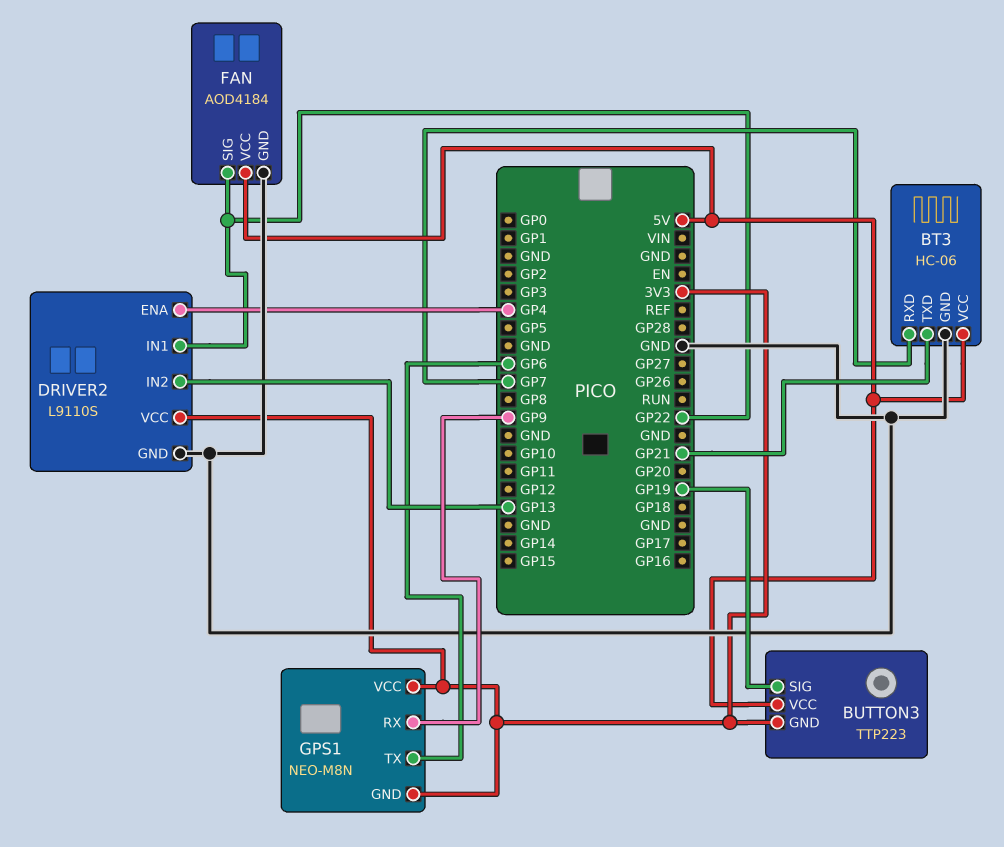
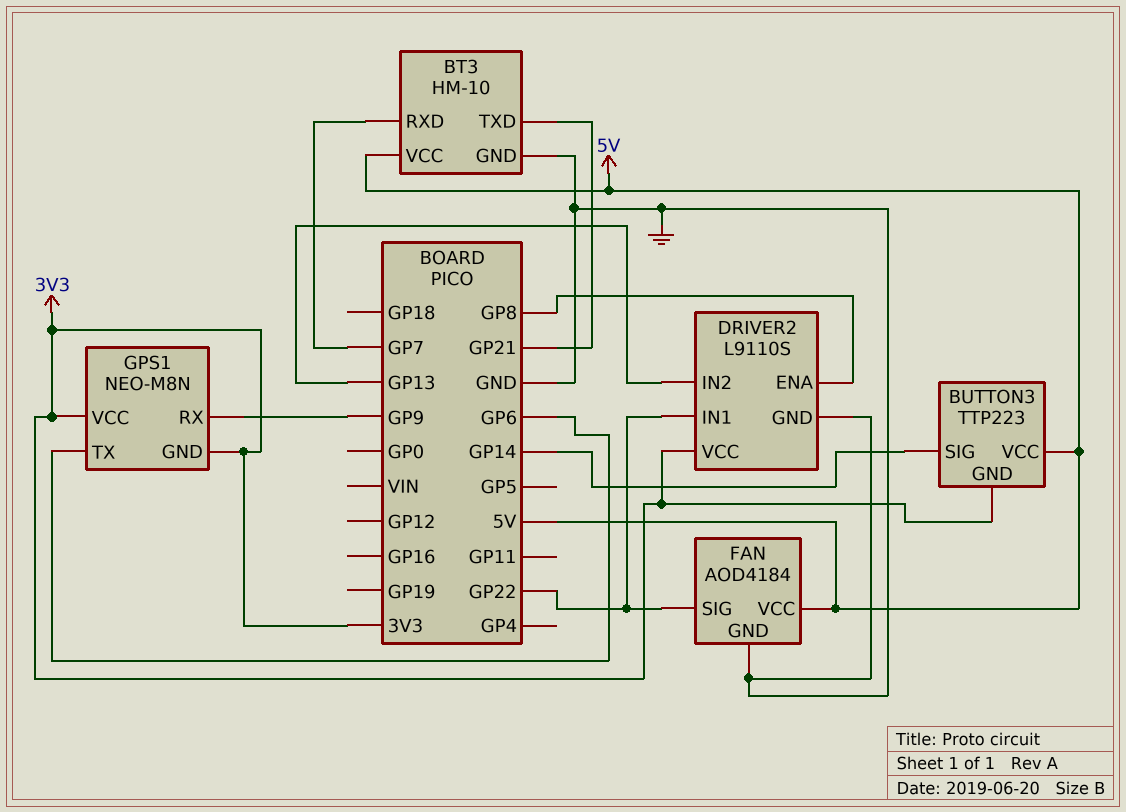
BT3: HC-06 -> HM-10
BUTTON3 pin SIG: GP19 -> GP14
DRIVER2 pin ENA: GP4 -> GP8

